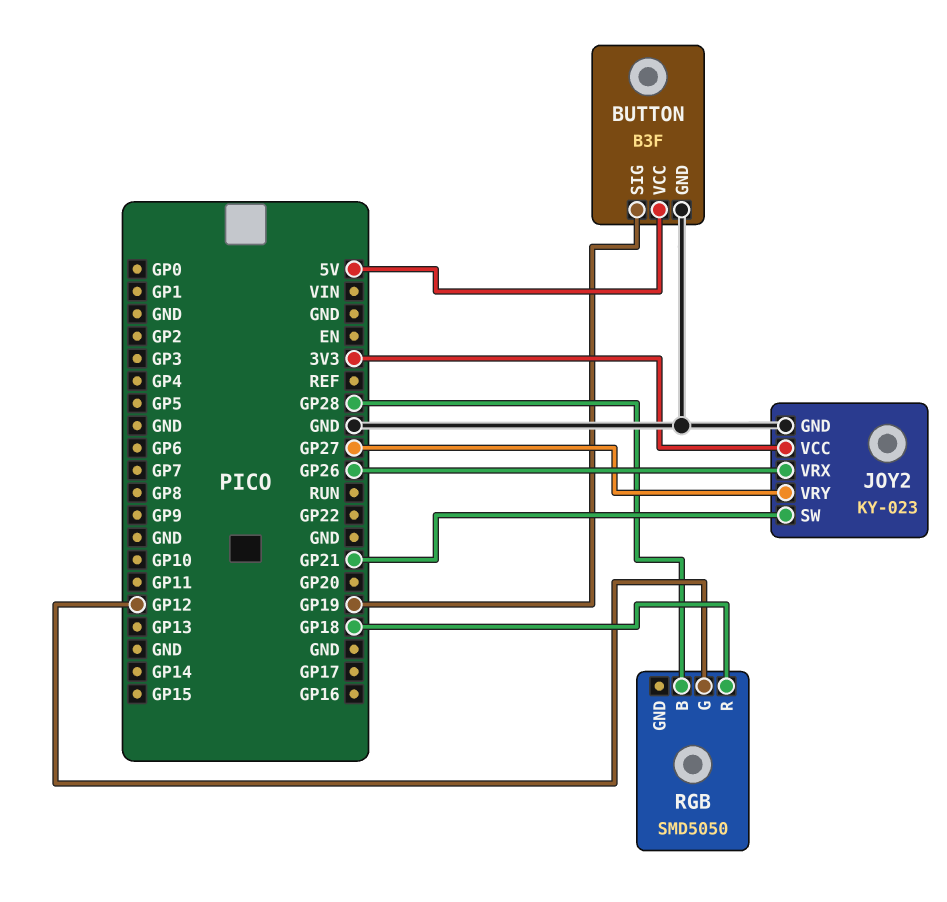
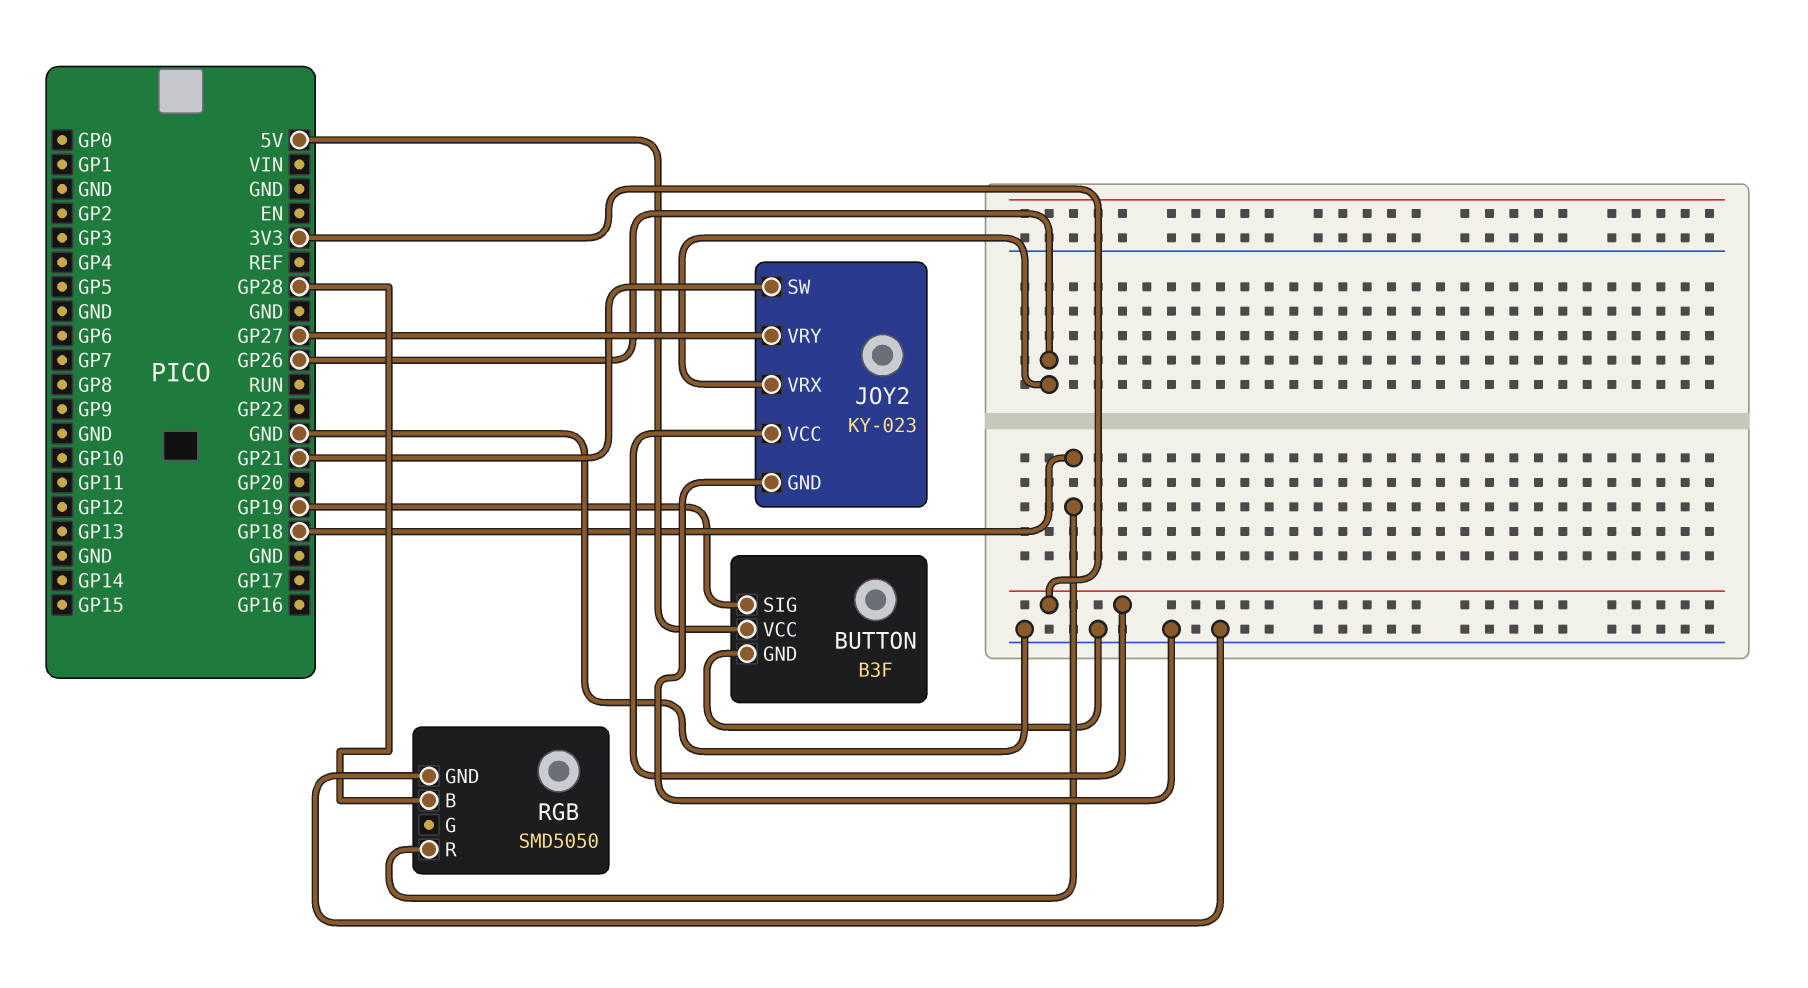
RGB pin G: GP12 -> none
RGB pin GND: none -> GND

